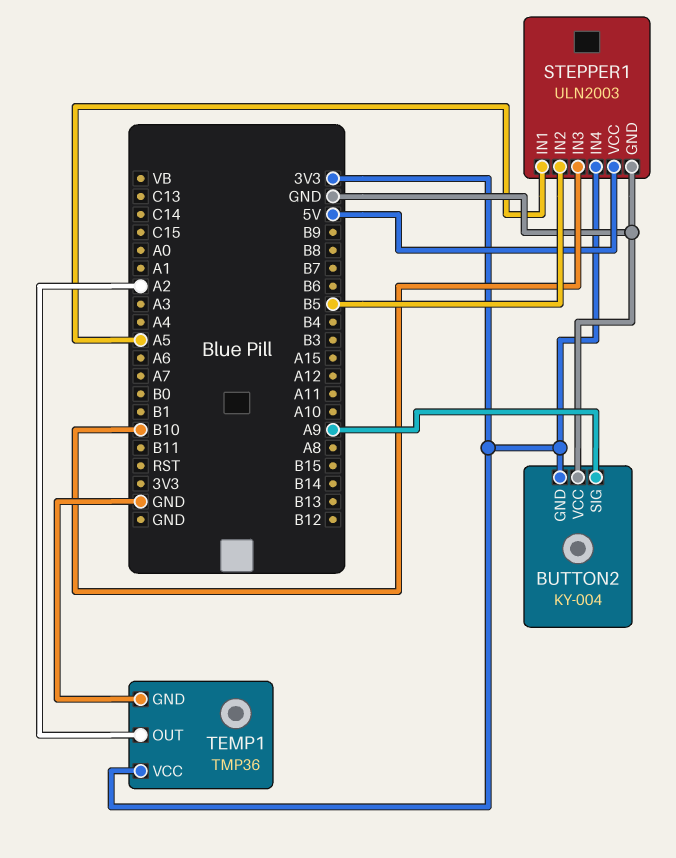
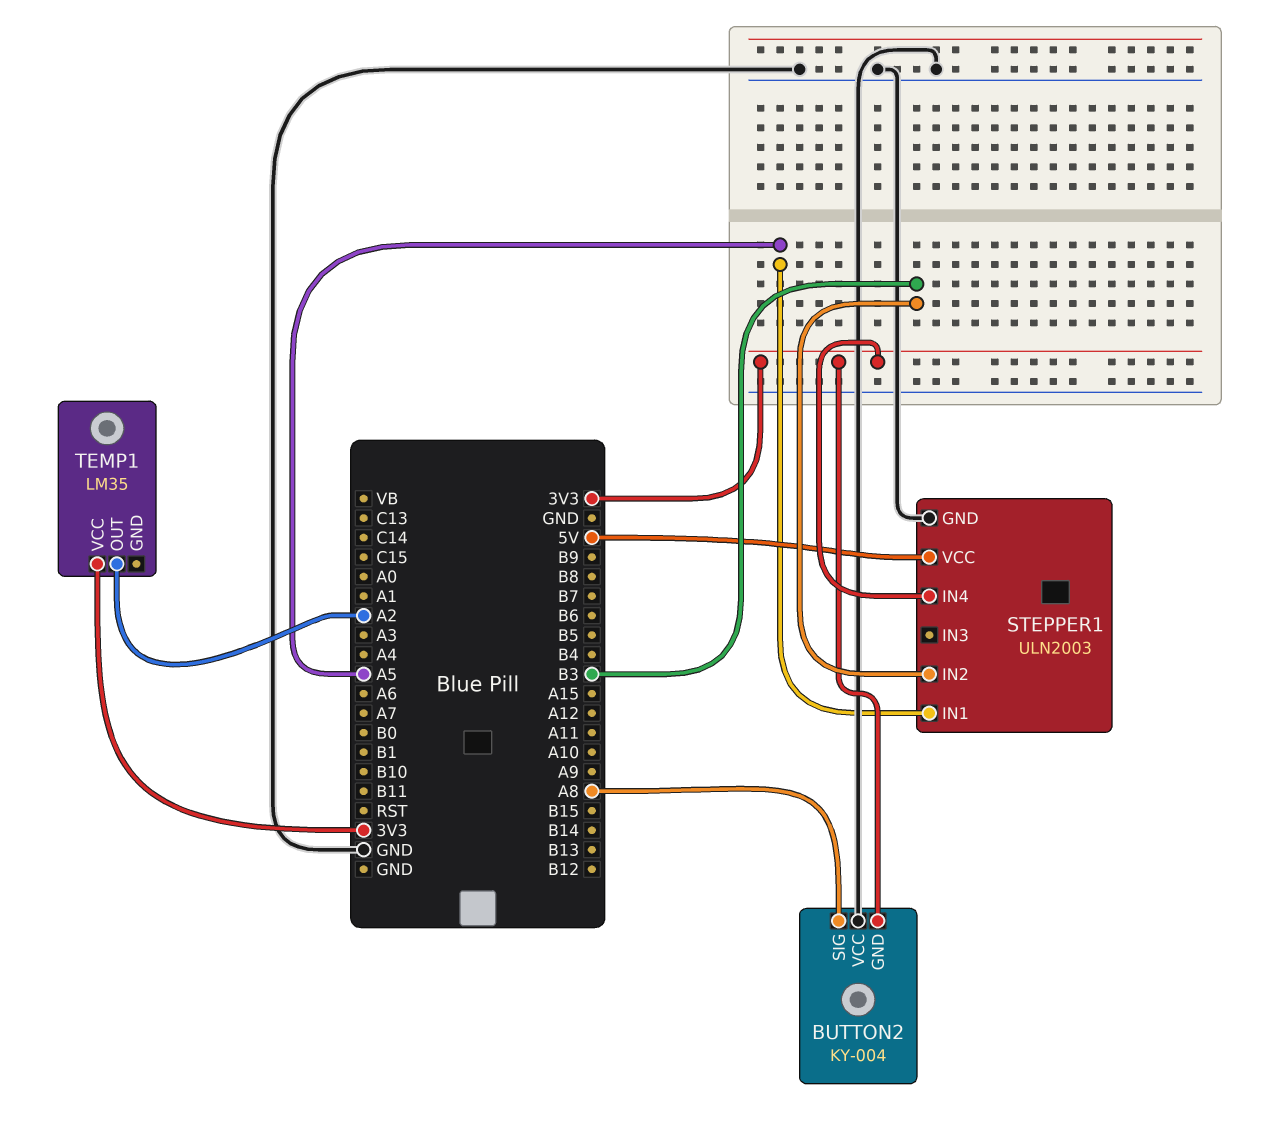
BUTTON2 pin SIG: A9 -> A8
STEPPER1 pin IN2: B5 -> B3
STEPPER1 pin IN3: B10 -> none
TEMP1: TMP36 -> LM35
TEMP1 pin GND: GND -> none

